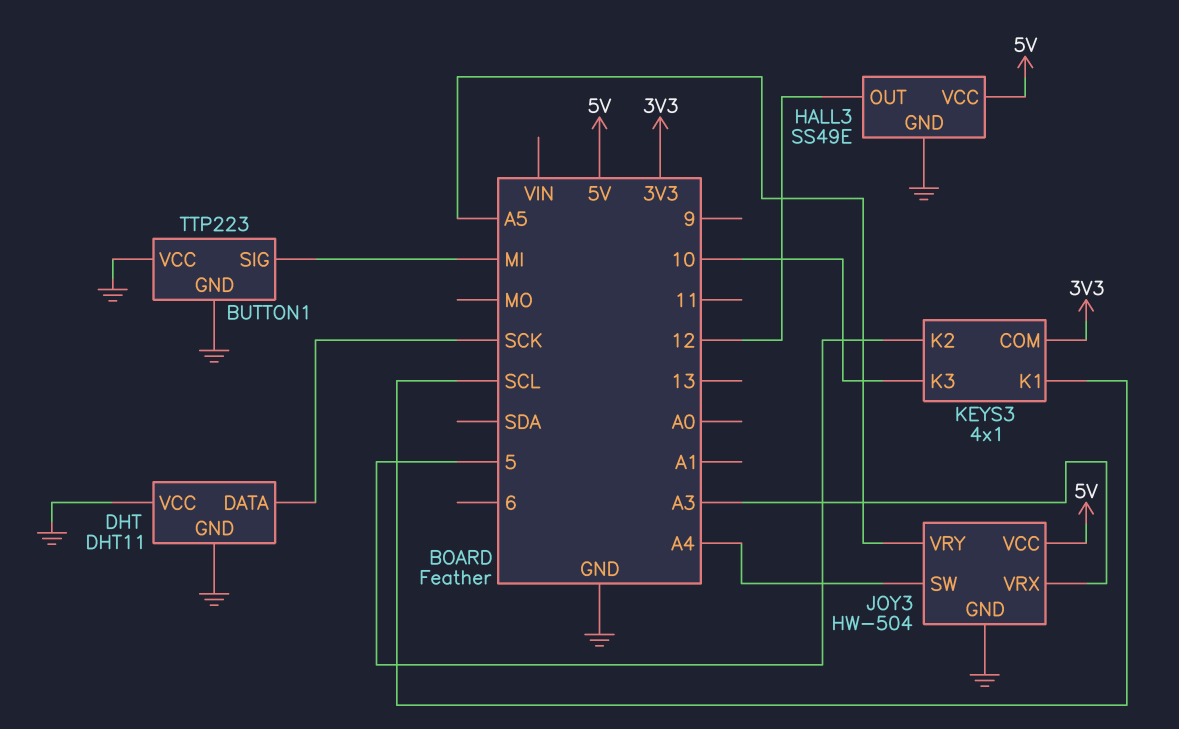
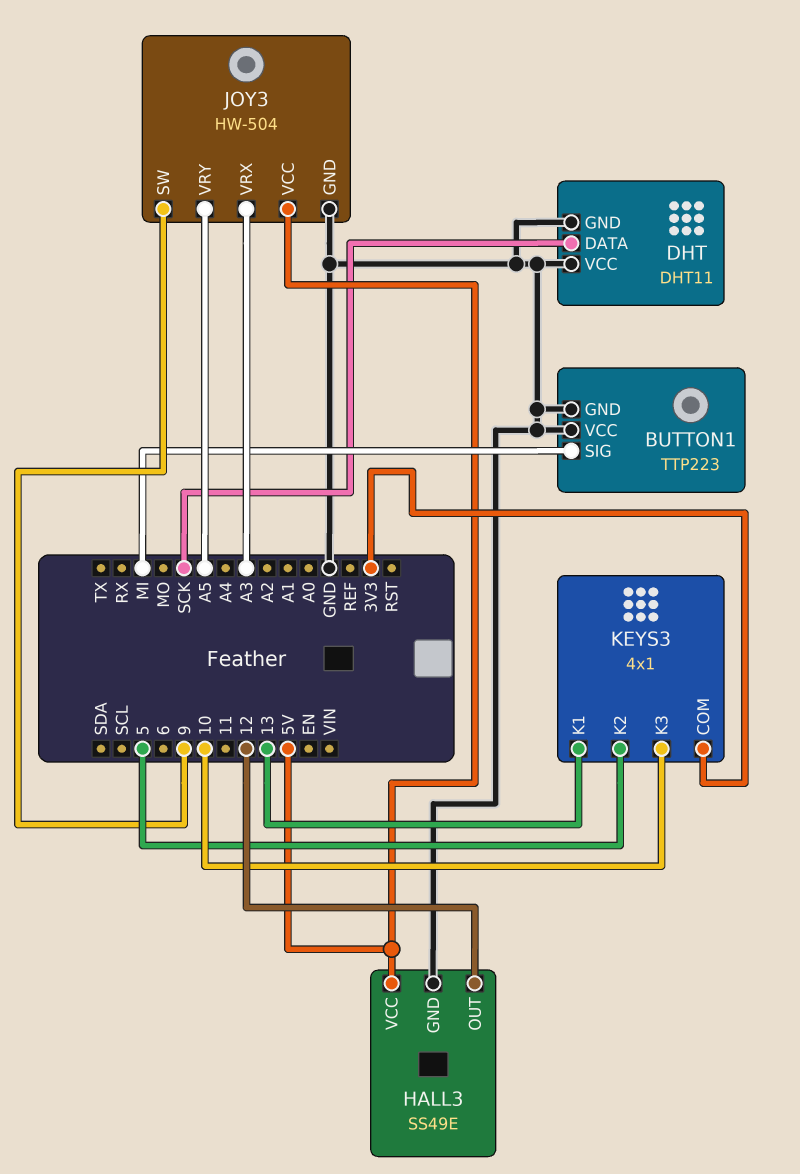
JOY3 pin SW: A4 -> 9
KEYS3 pin K1: SCL -> 13

